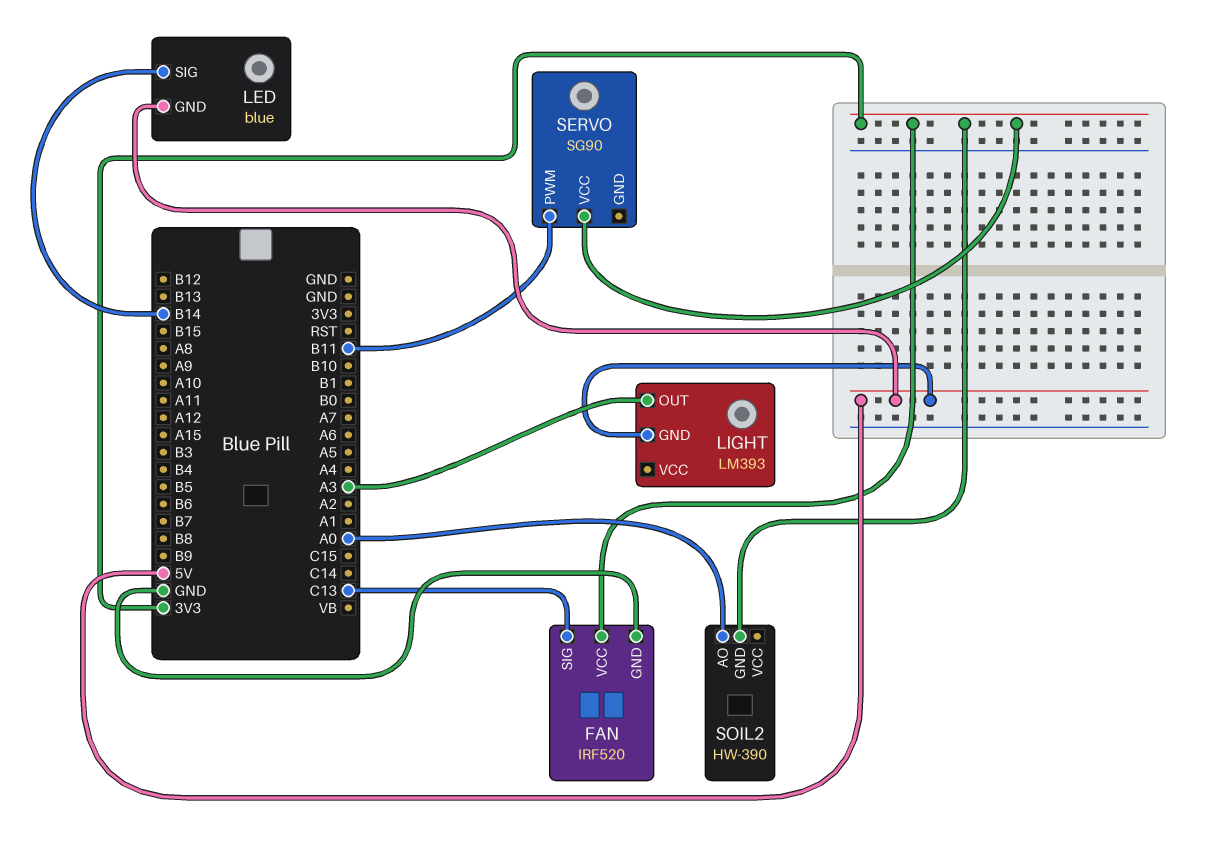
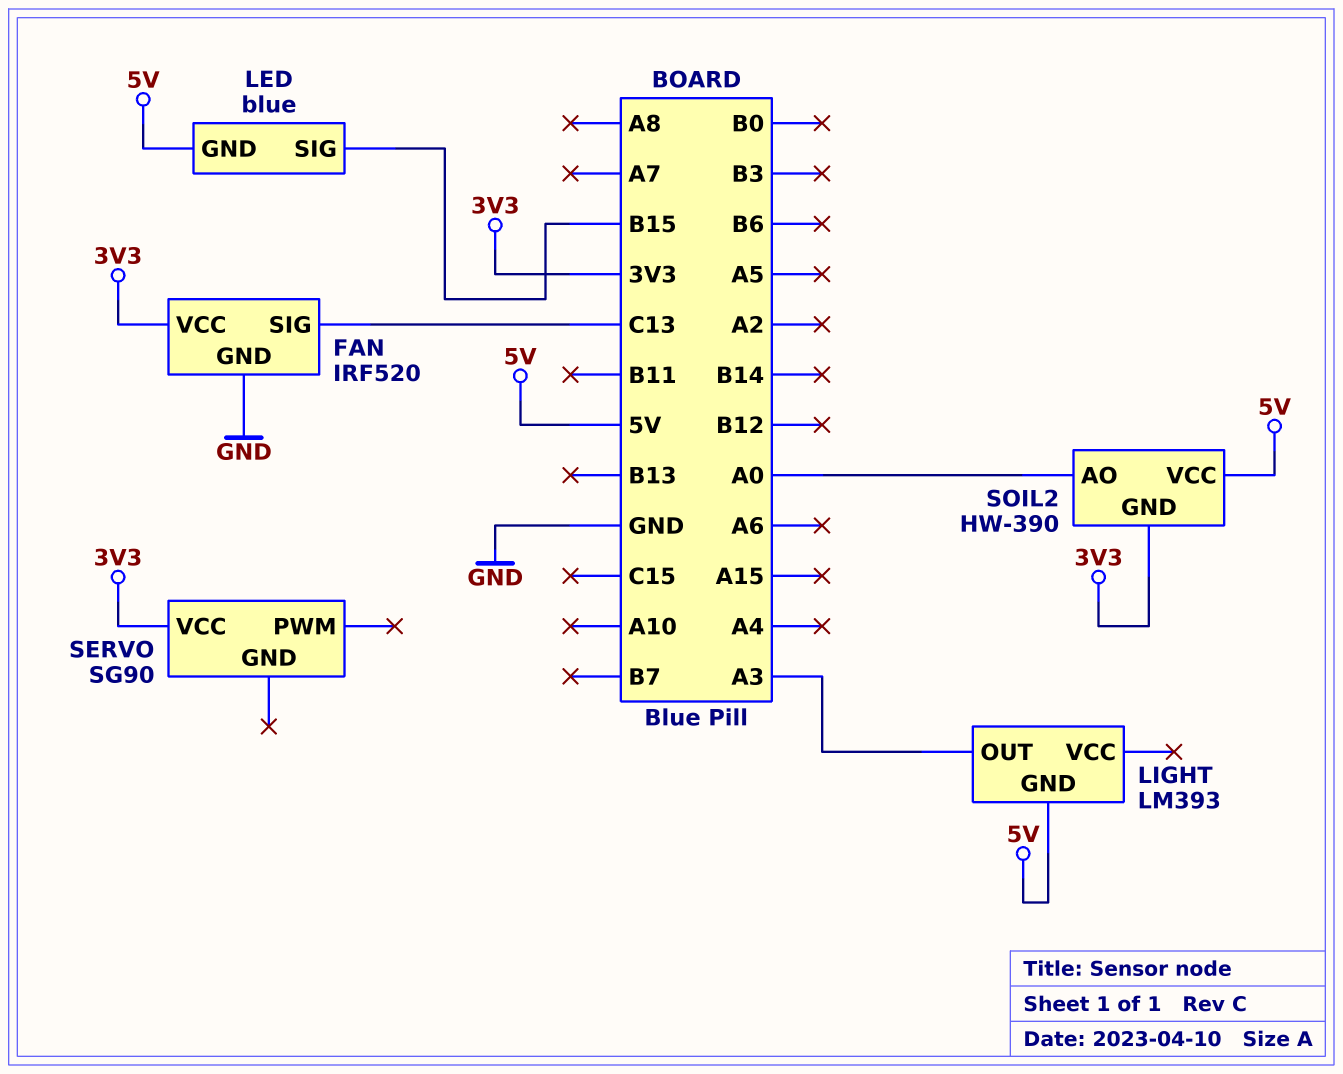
LED pin SIG: B14 -> B15
SERVO pin PWM: B11 -> none
SOIL2 pin VCC: none -> 5V

